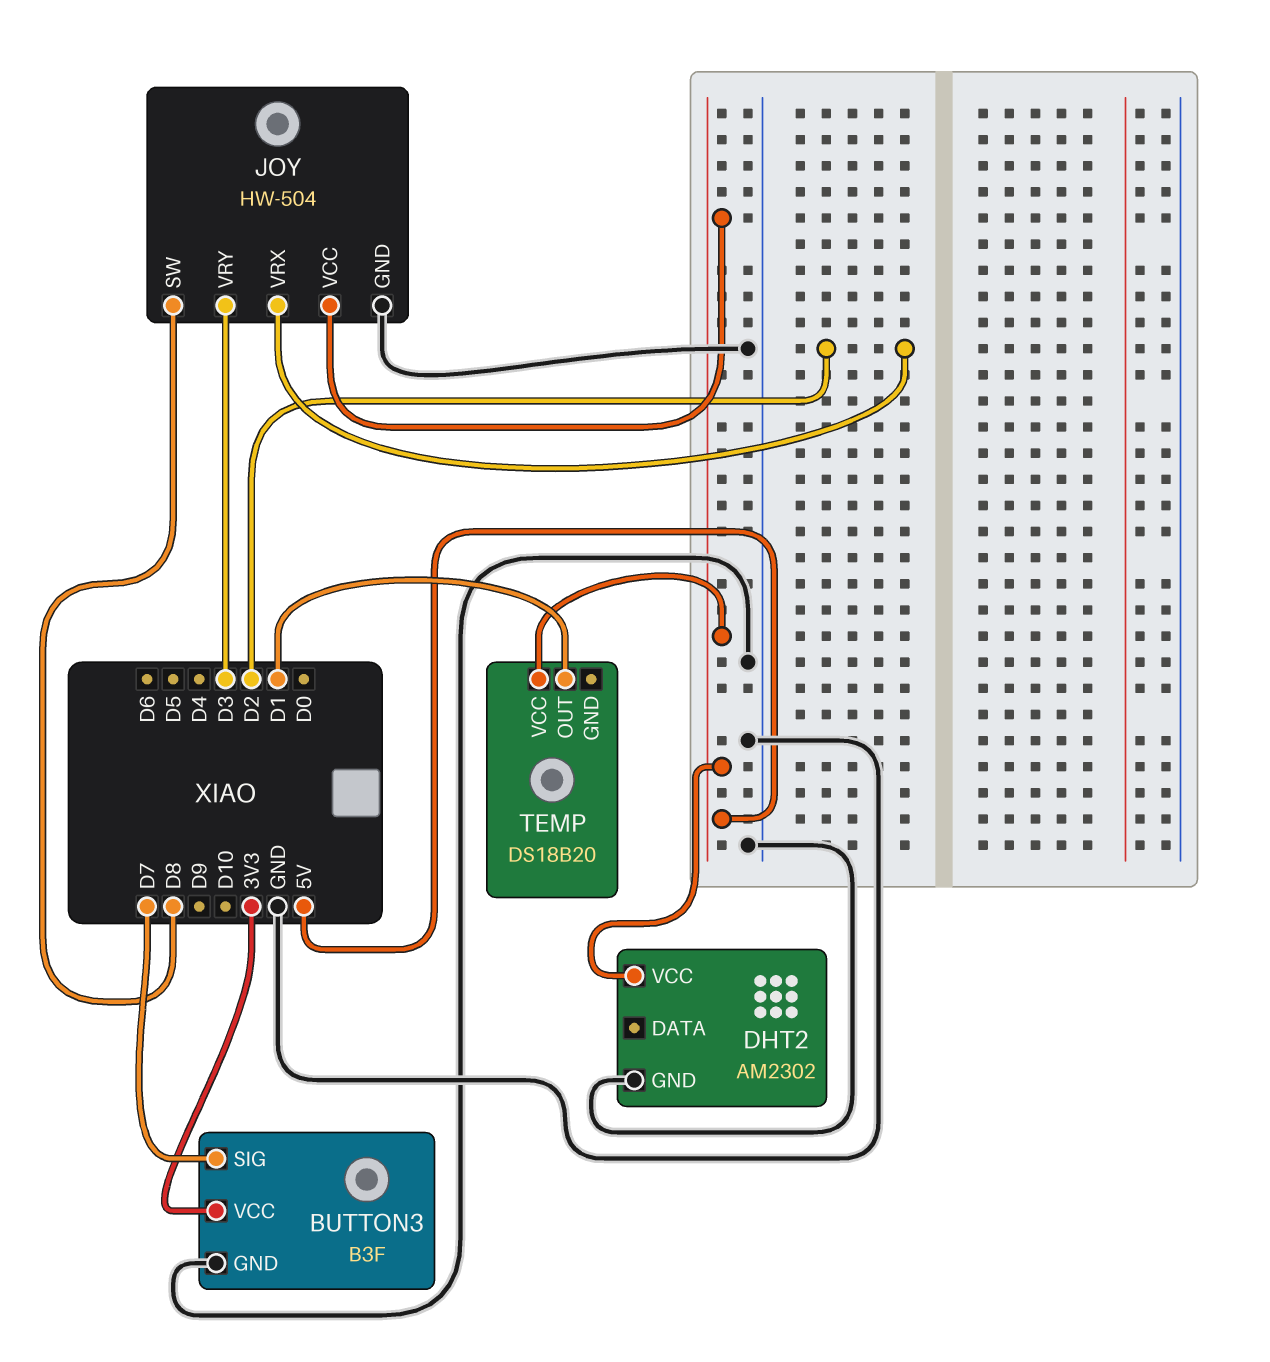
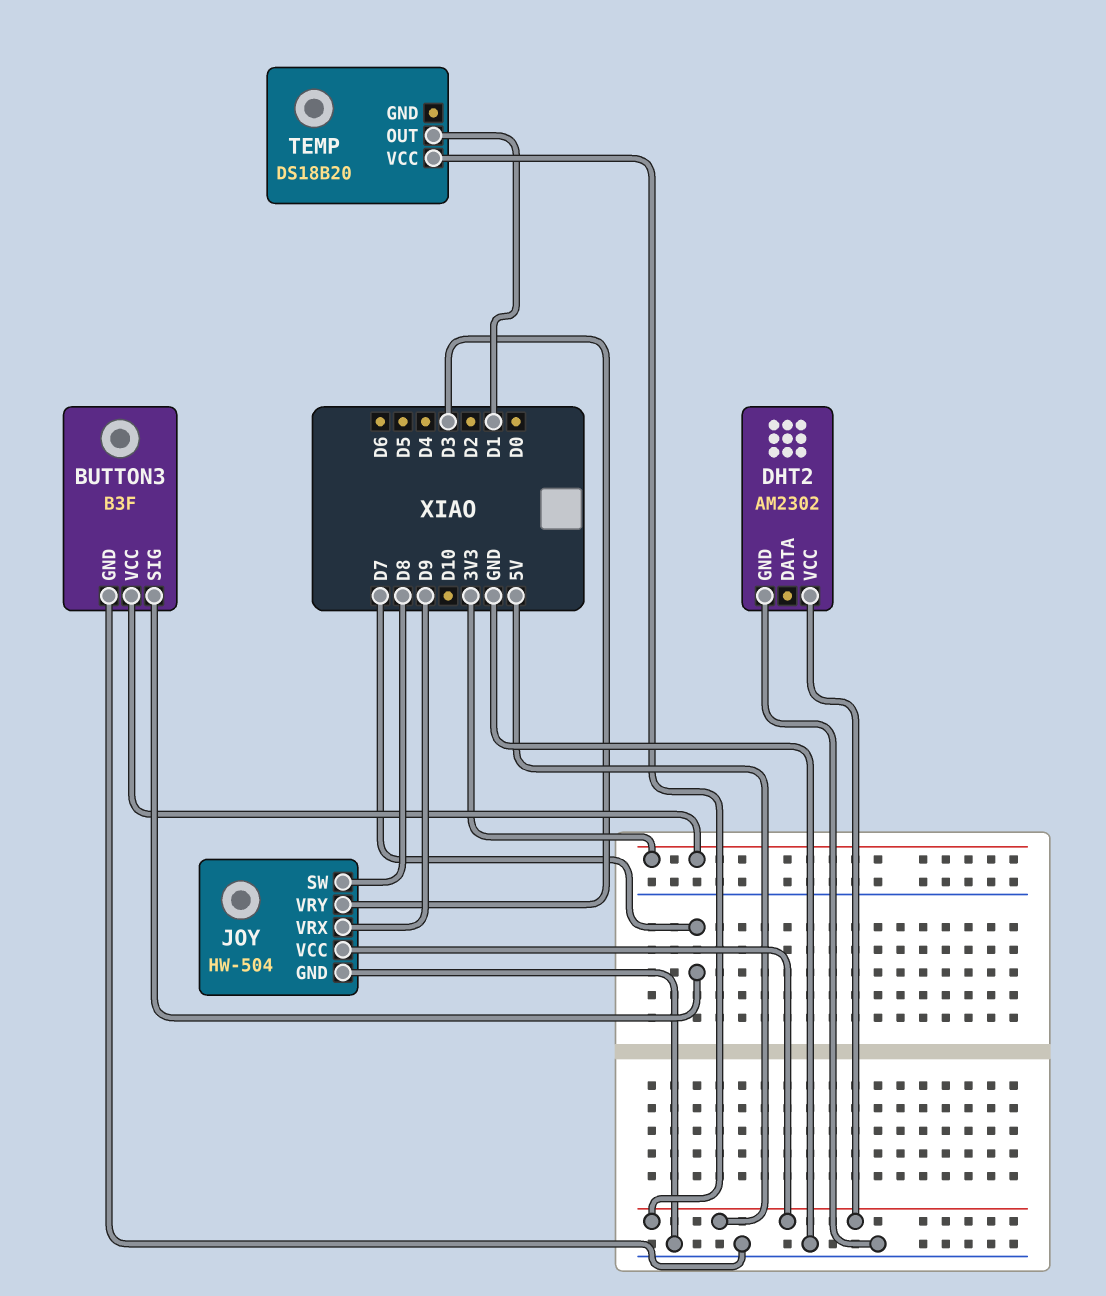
JOY pin VRX: D2 -> D9

